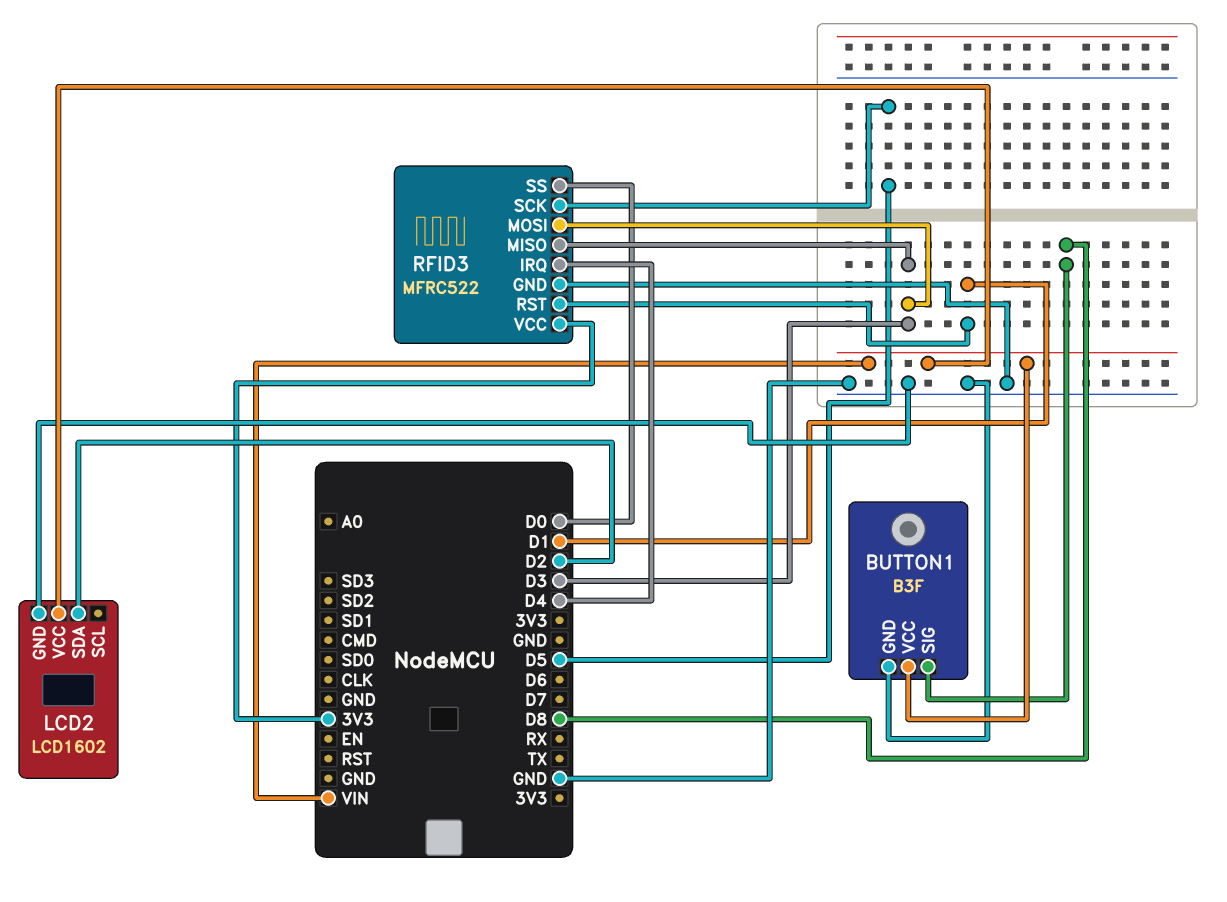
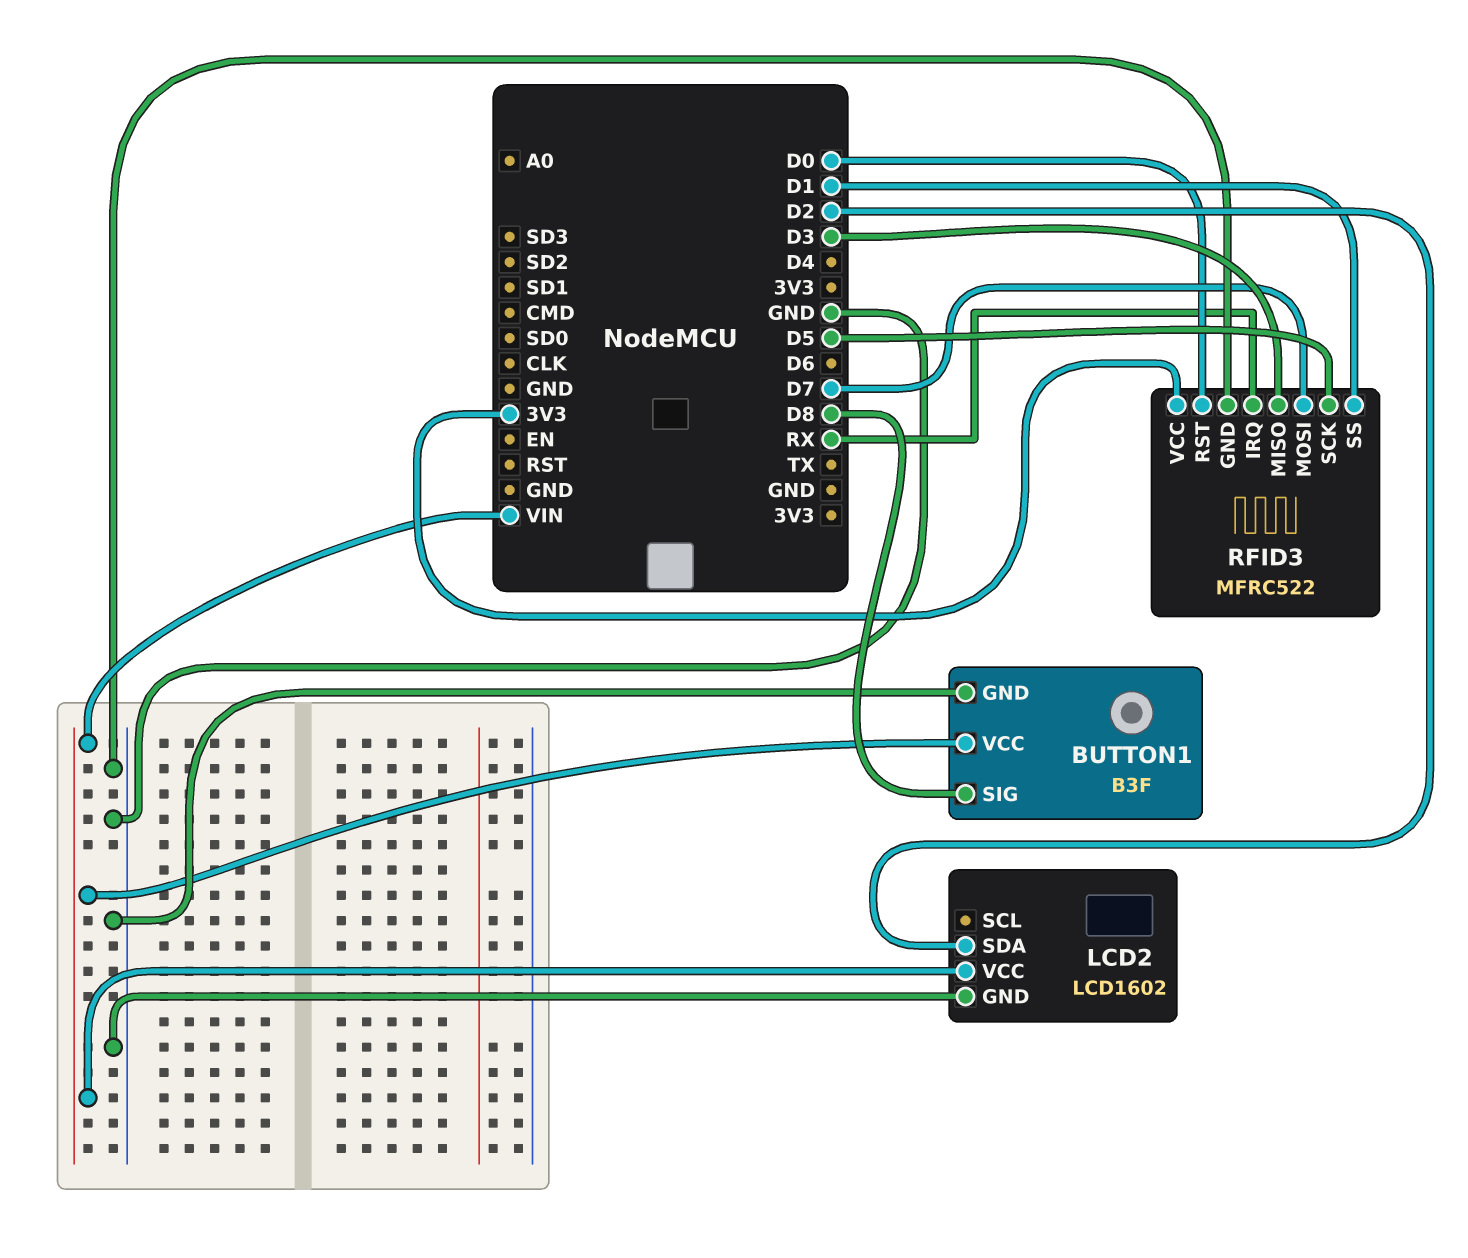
RFID3 pin IRQ: D4 -> RX
RFID3 pin MOSI: D3 -> D7
RFID3 pin RST: D1 -> D0
RFID3 pin SS: D0 -> D1

